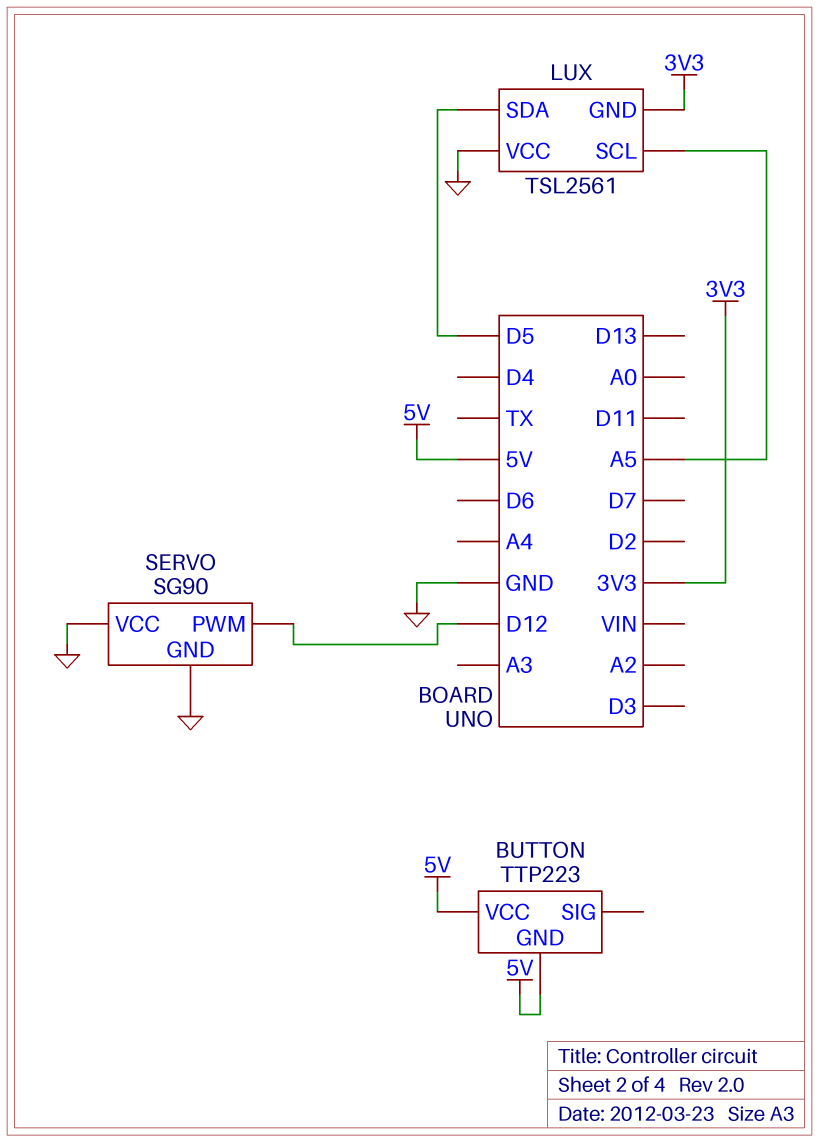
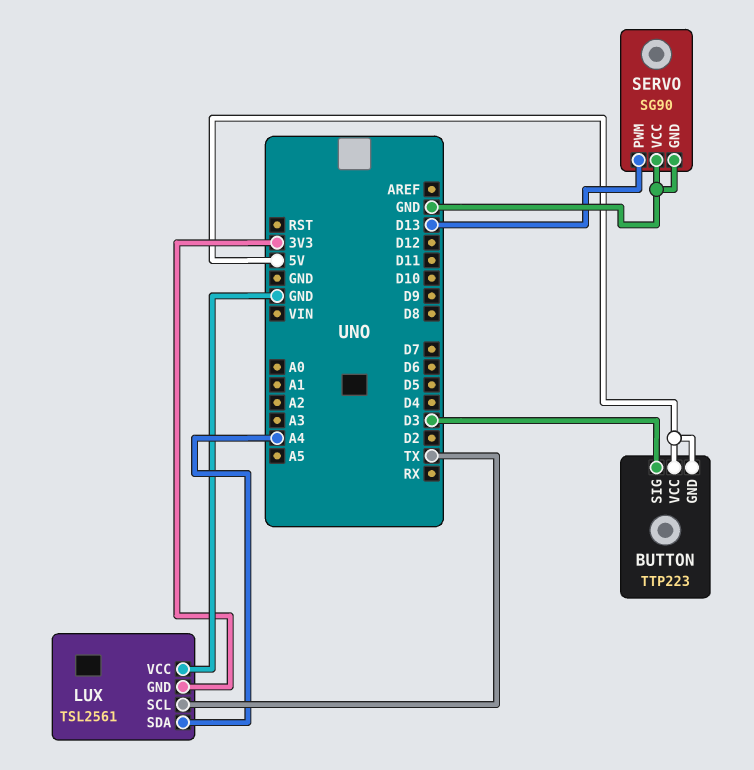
BUTTON pin SIG: none -> D3
LUX pin SCL: A5 -> TX
LUX pin SDA: D5 -> A4
SERVO pin PWM: D12 -> D13

